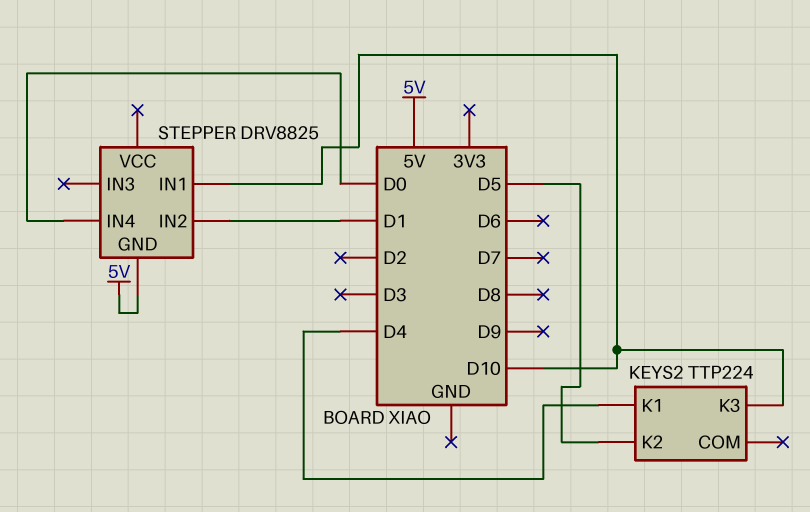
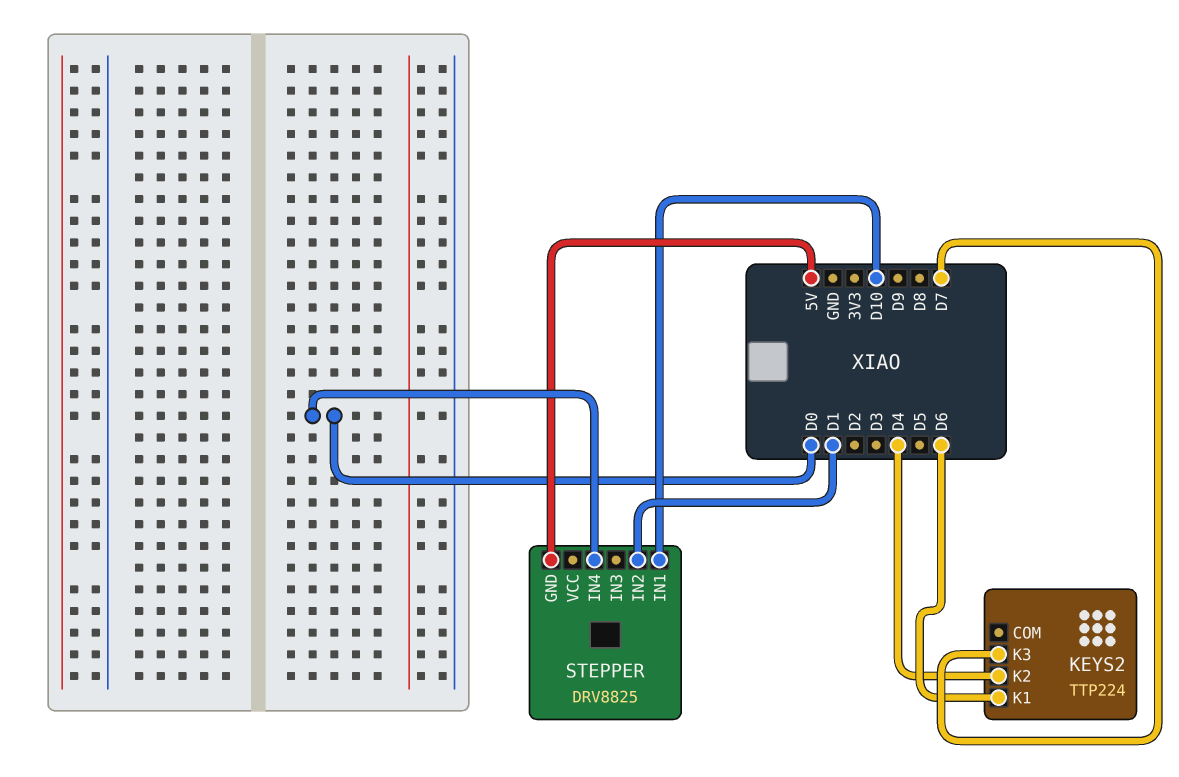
KEYS2 pin K1: D4 -> D6
KEYS2 pin K2: D5 -> D4
KEYS2 pin K3: D10 -> D7

